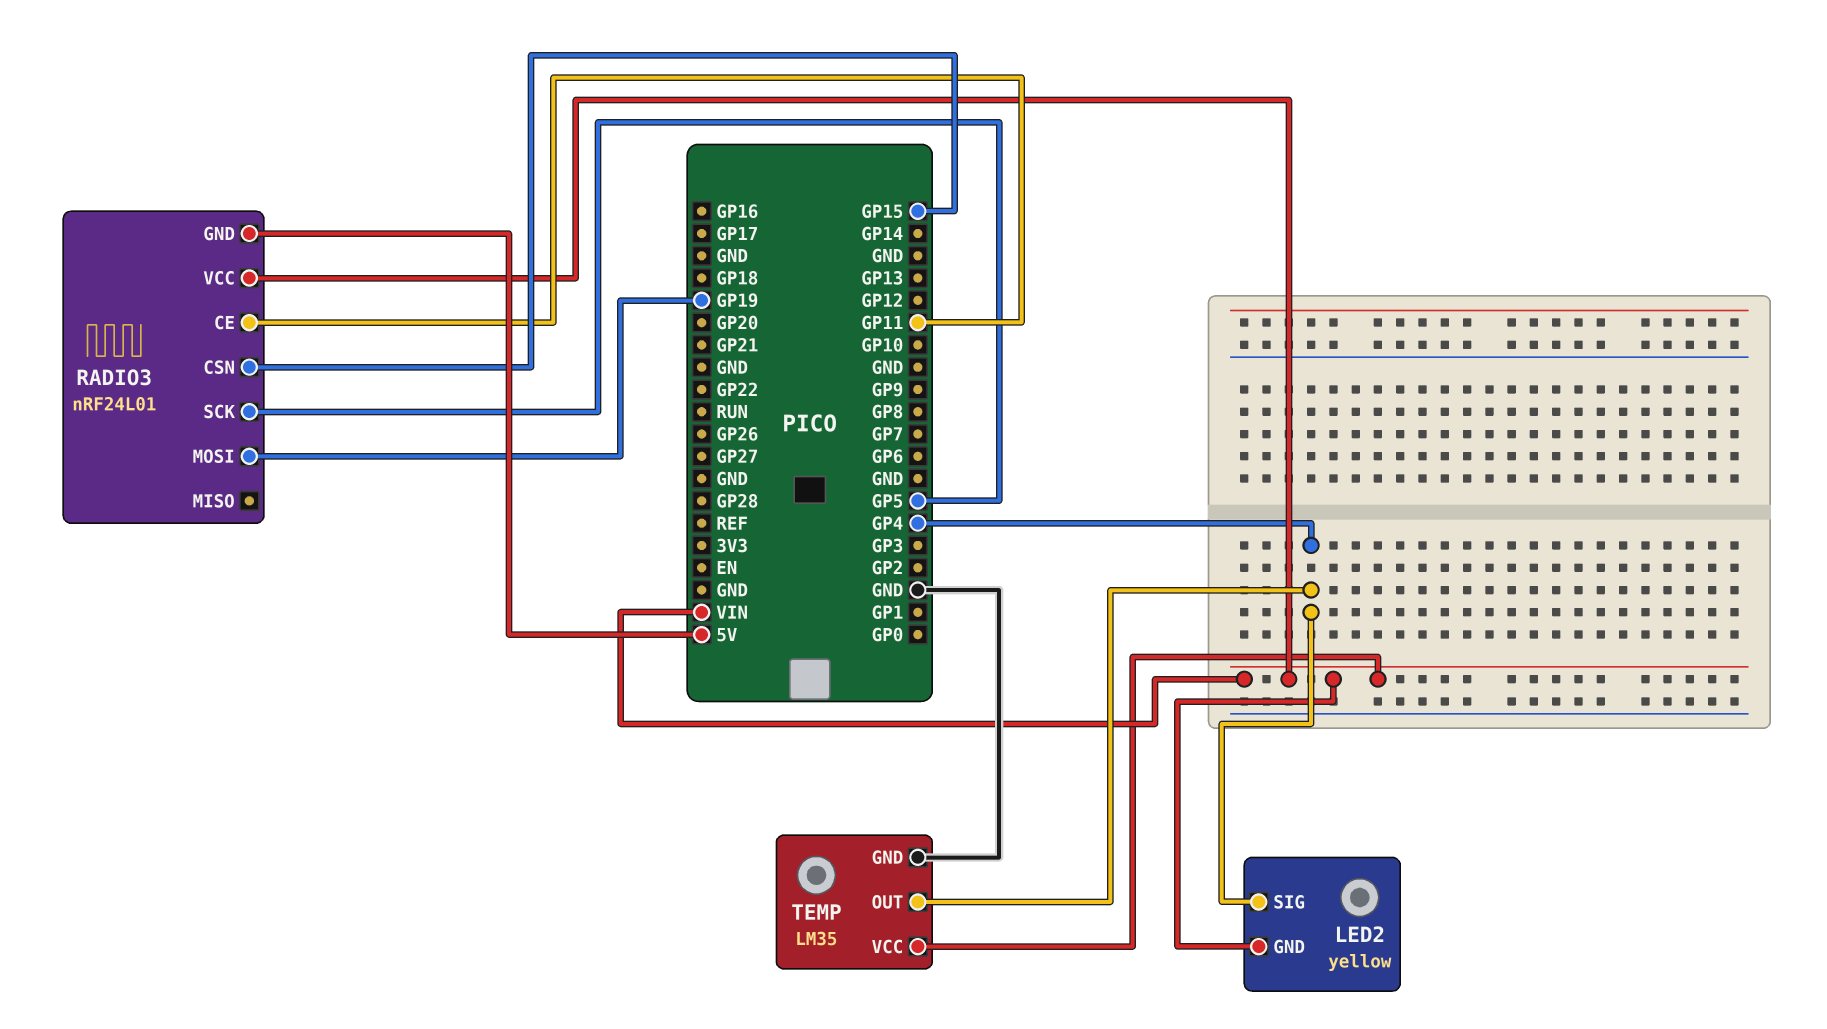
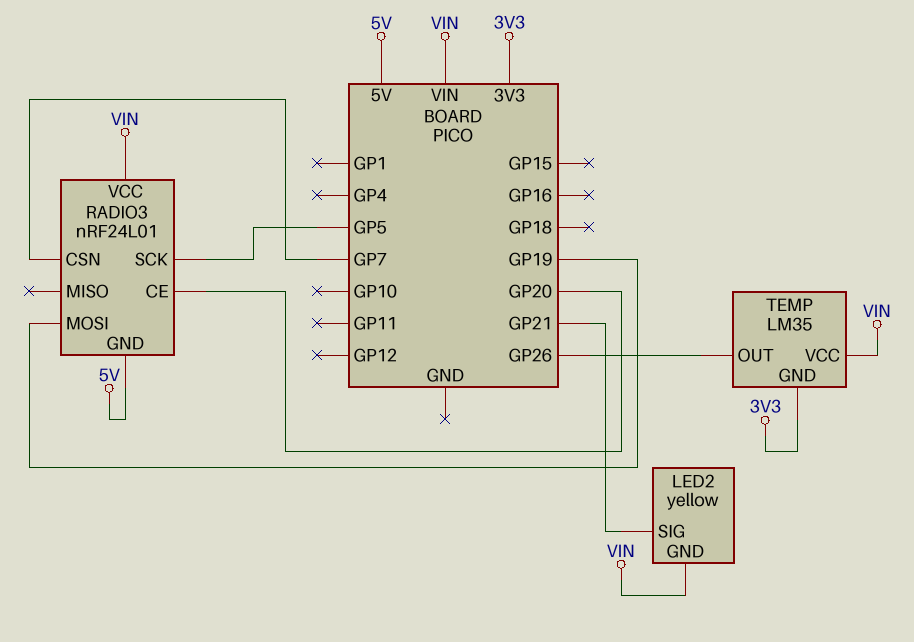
LED2 pin SIG: GP4 -> GP21
RADIO3 pin CE: GP11 -> GP20
RADIO3 pin CSN: GP15 -> GP7
TEMP pin GND: GND -> 3V3
TEMP pin OUT: GP4 -> GP26

